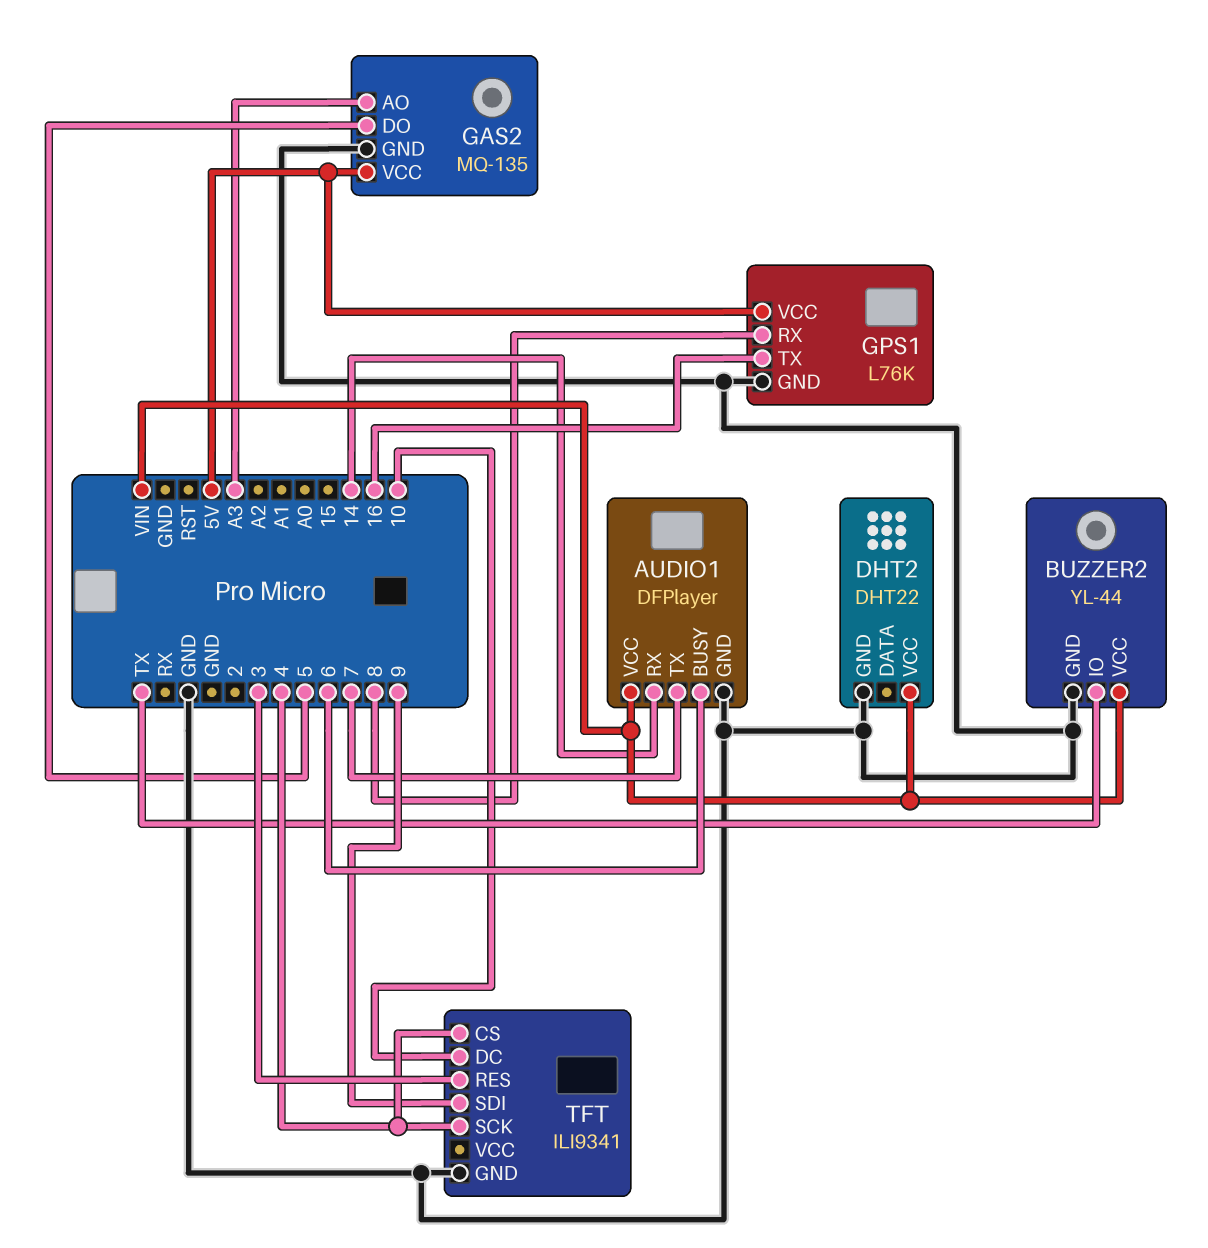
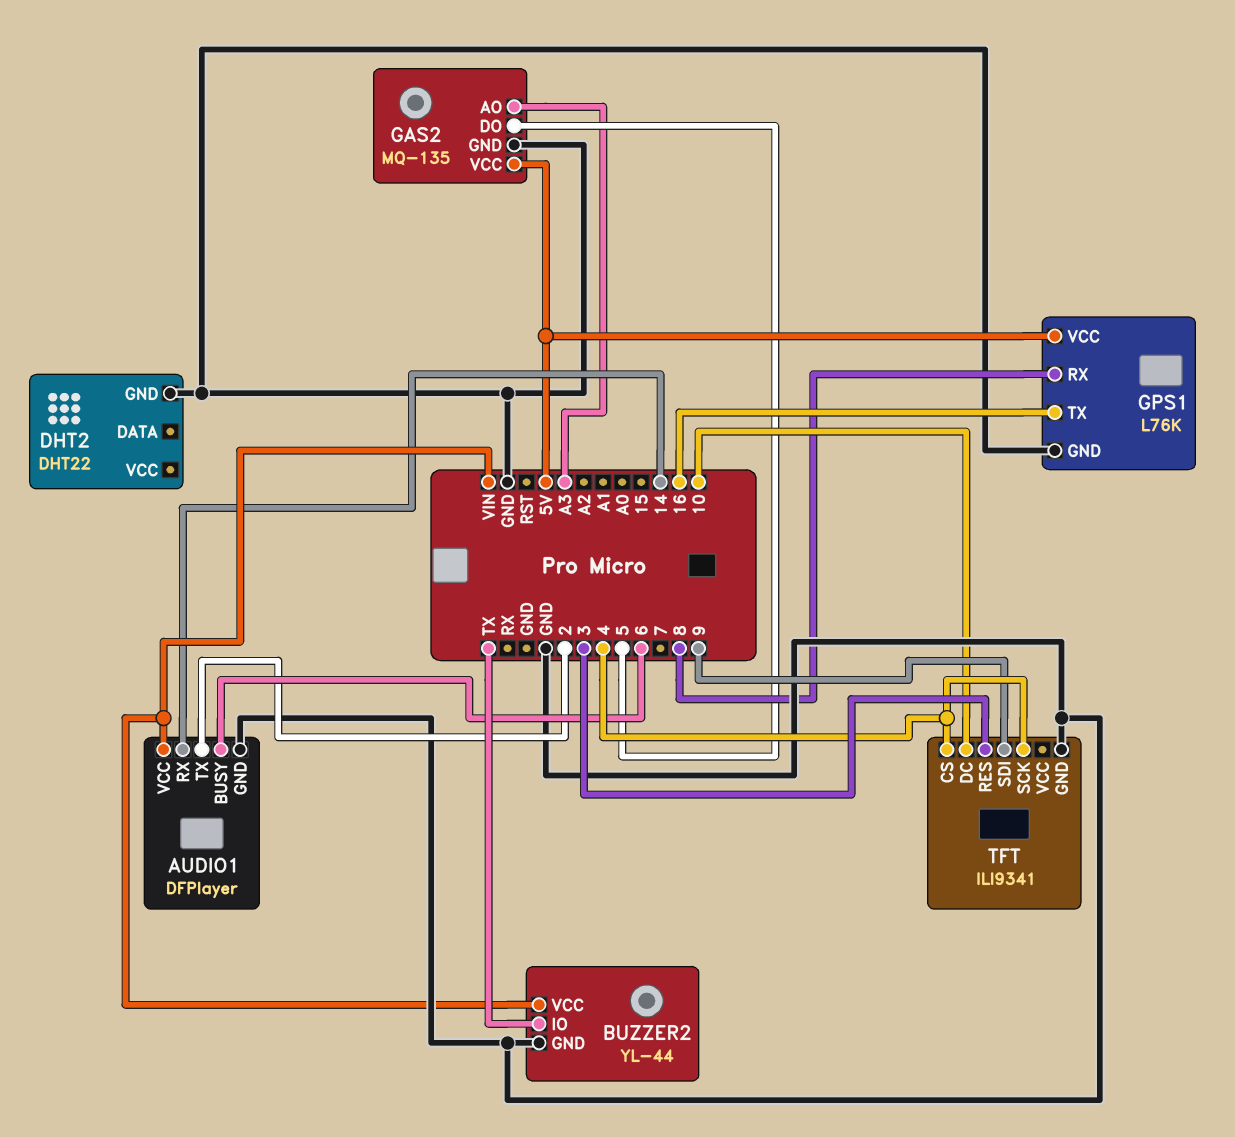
AUDIO1 pin TX: 7 -> 2
DHT2 pin VCC: VIN -> none

